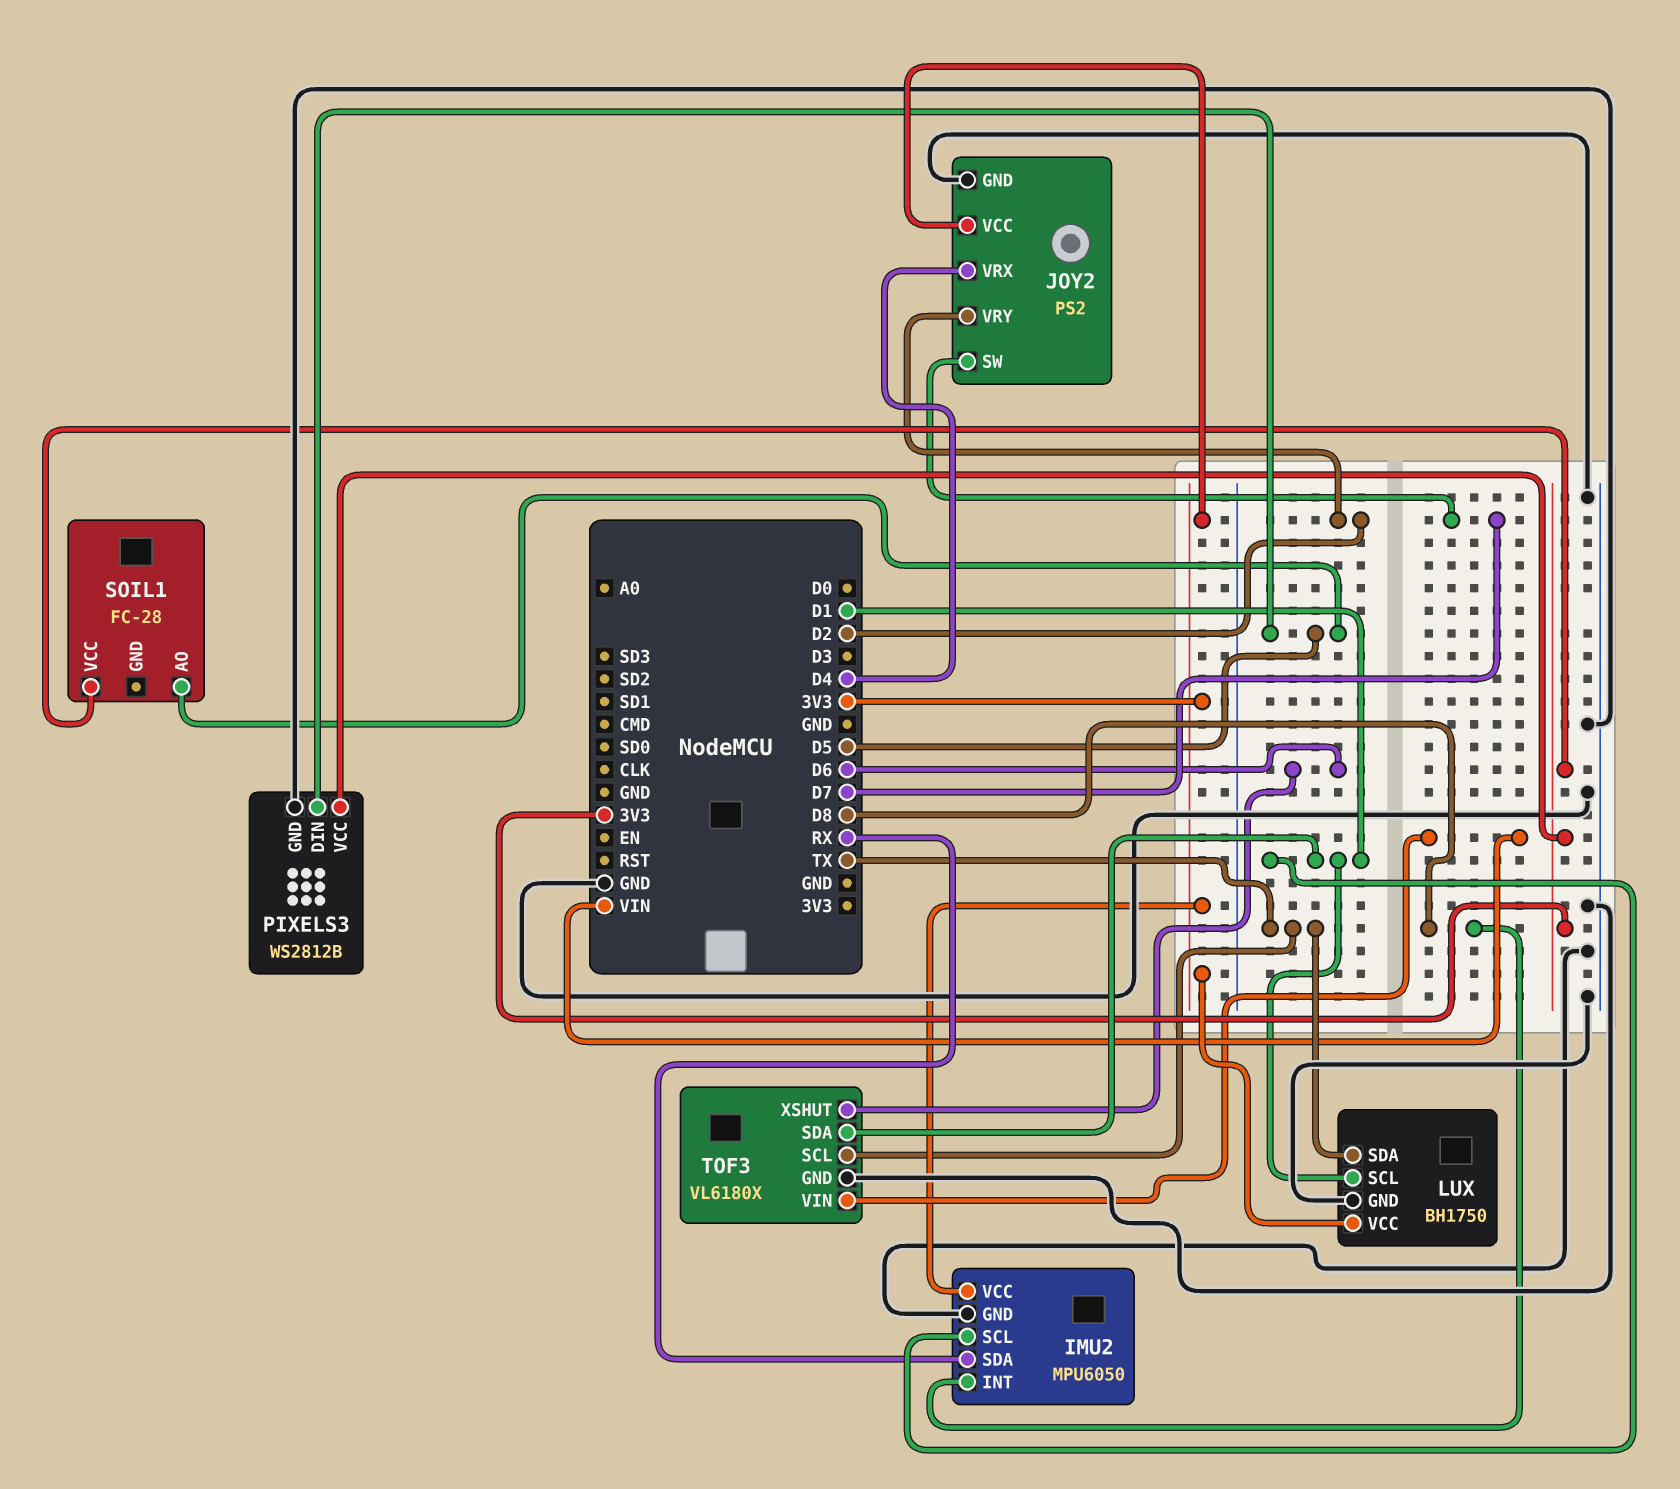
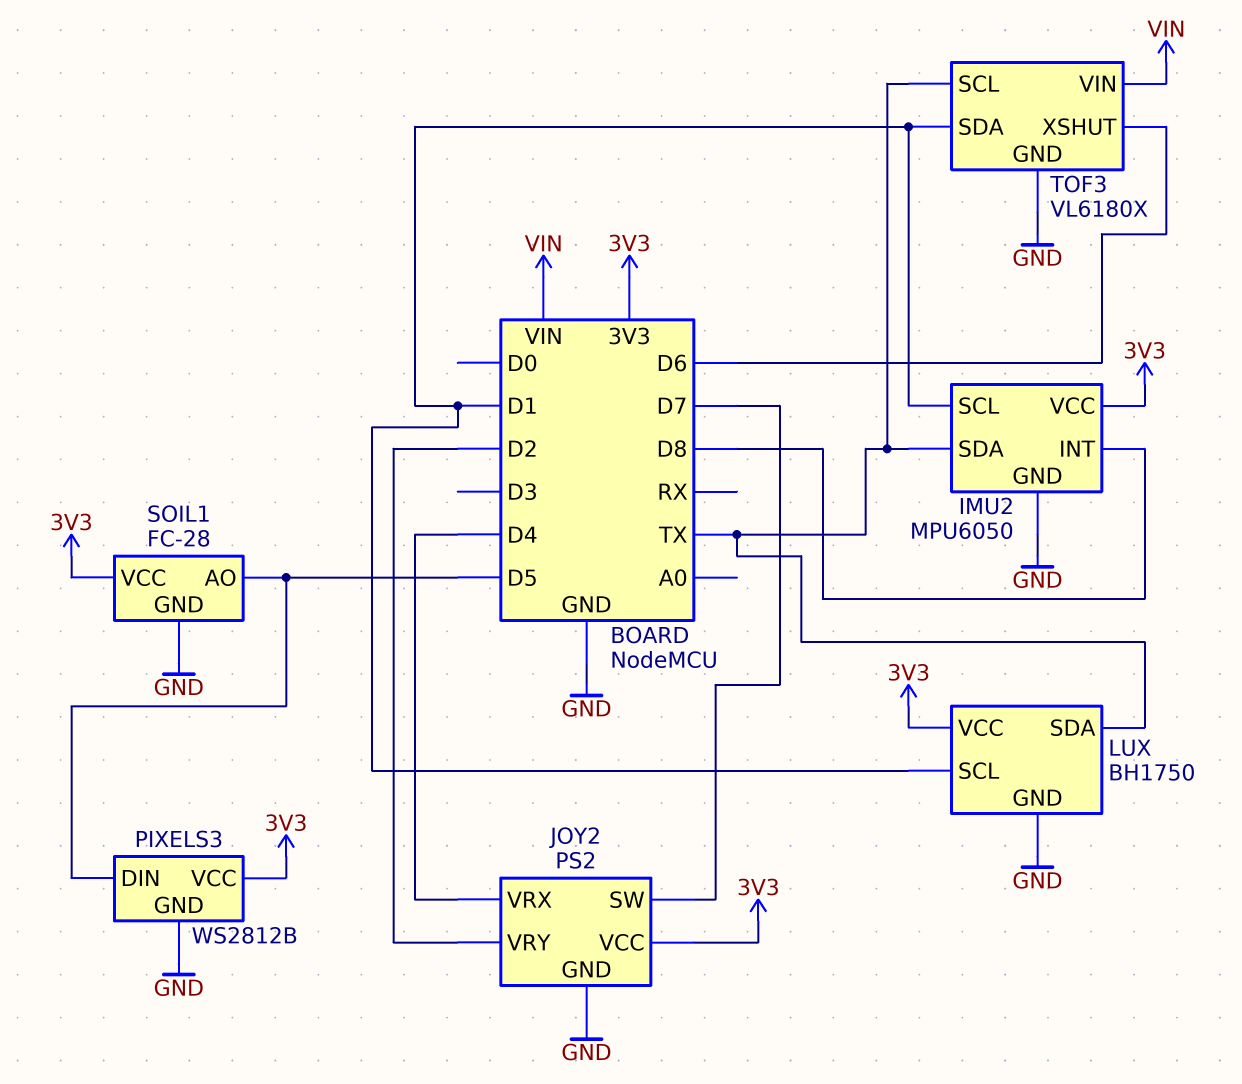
IMU2 pin SDA: RX -> TX
SOIL1 pin GND: none -> GND

